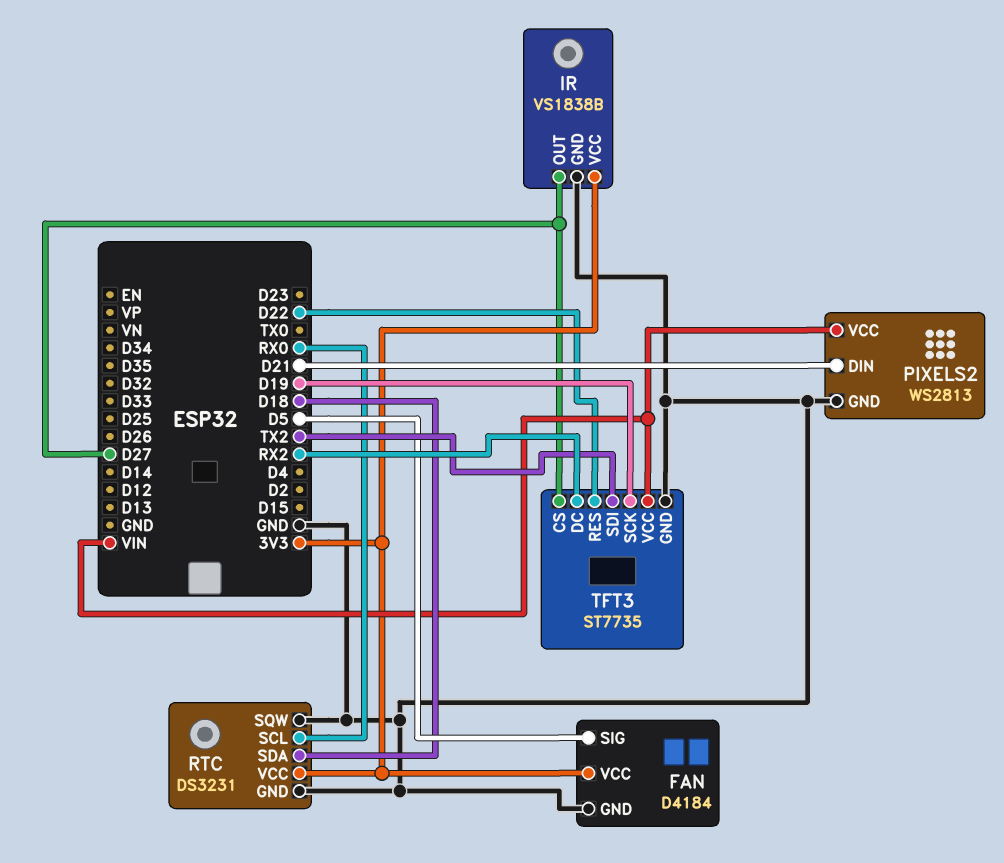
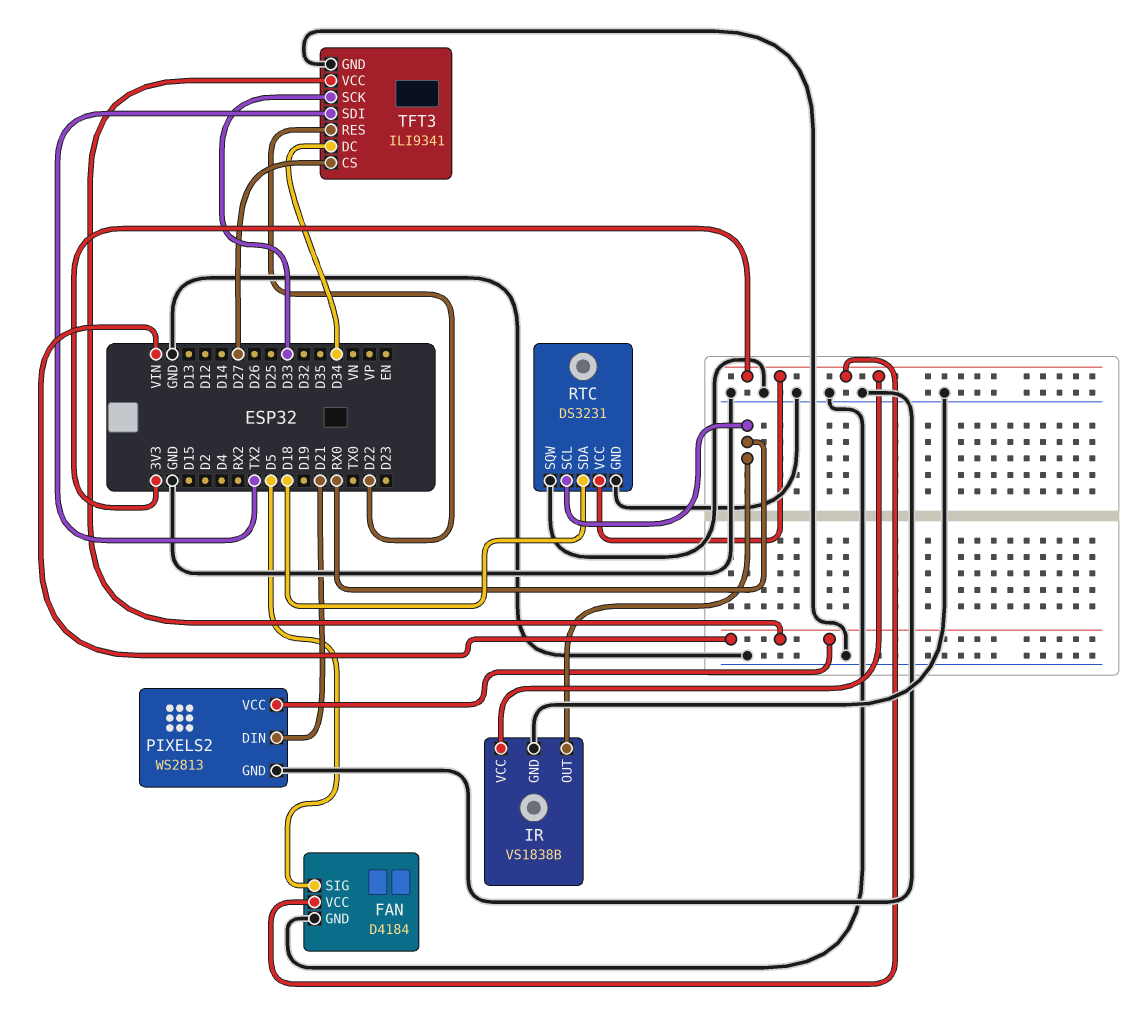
IR pin OUT: D27 -> RX0
TFT3: ST7735 -> ILI9341
TFT3 pin DC: RX2 -> D34
TFT3 pin SCK: D19 -> D33

